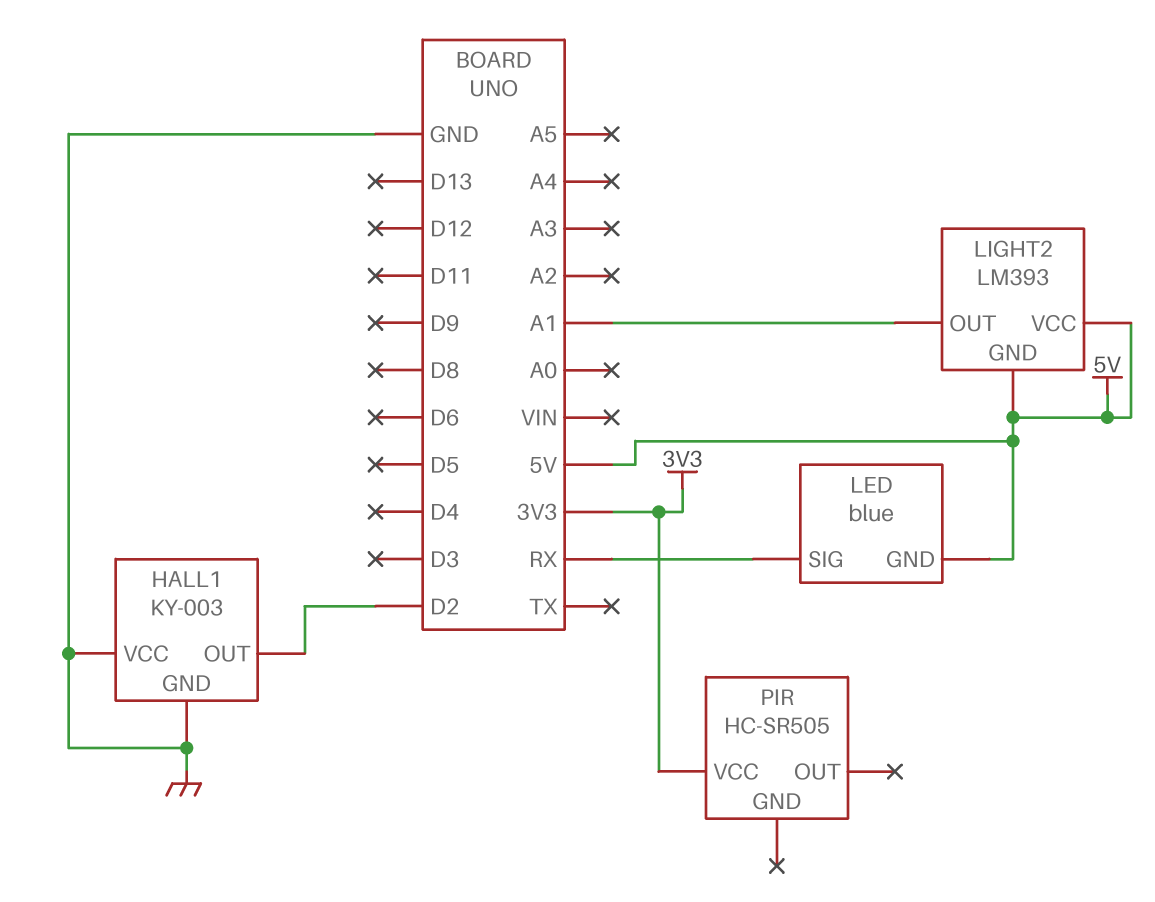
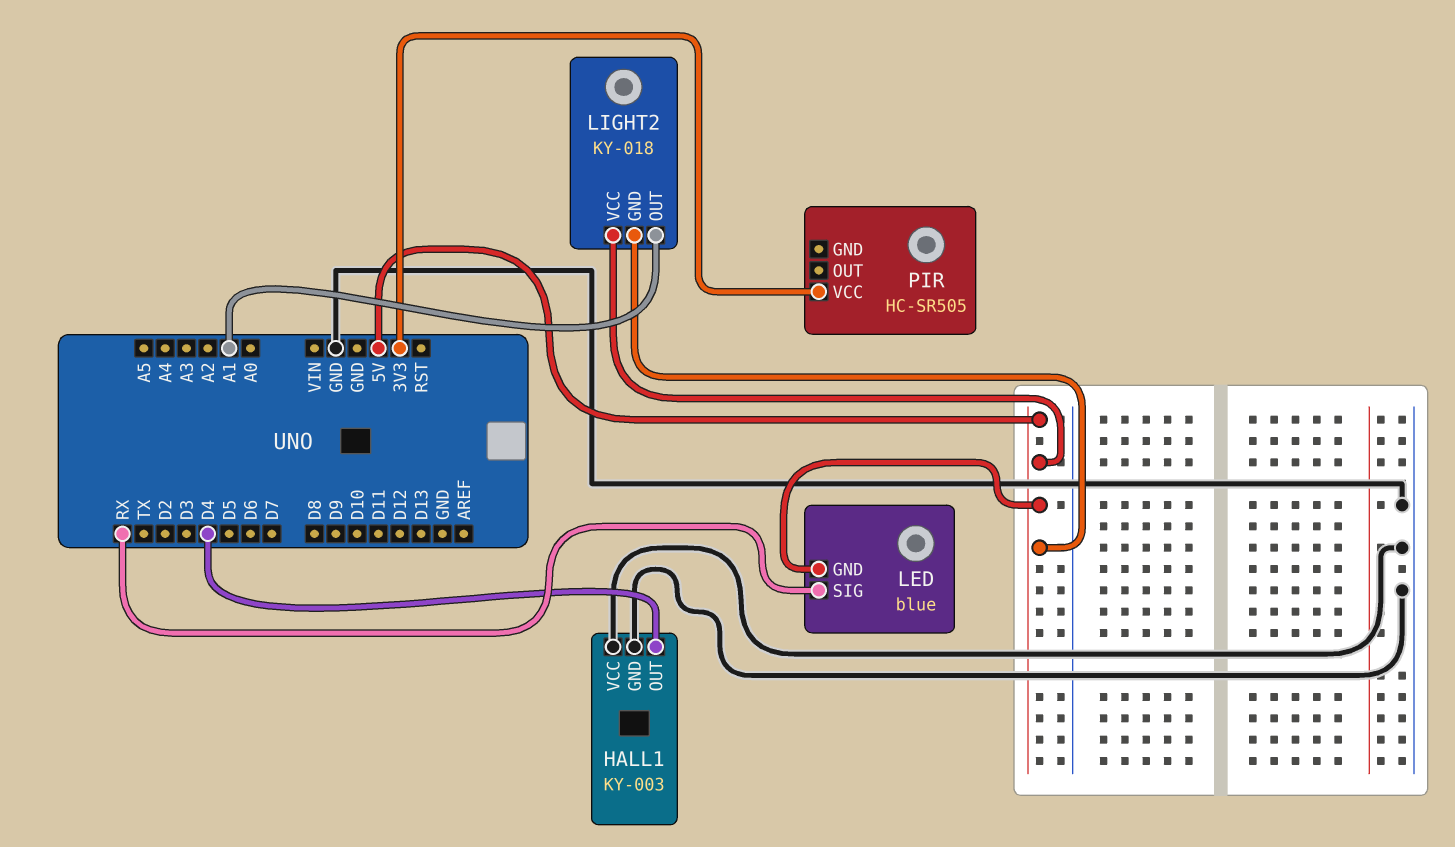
HALL1 pin OUT: D2 -> D4
LIGHT2: LM393 -> KY-018

